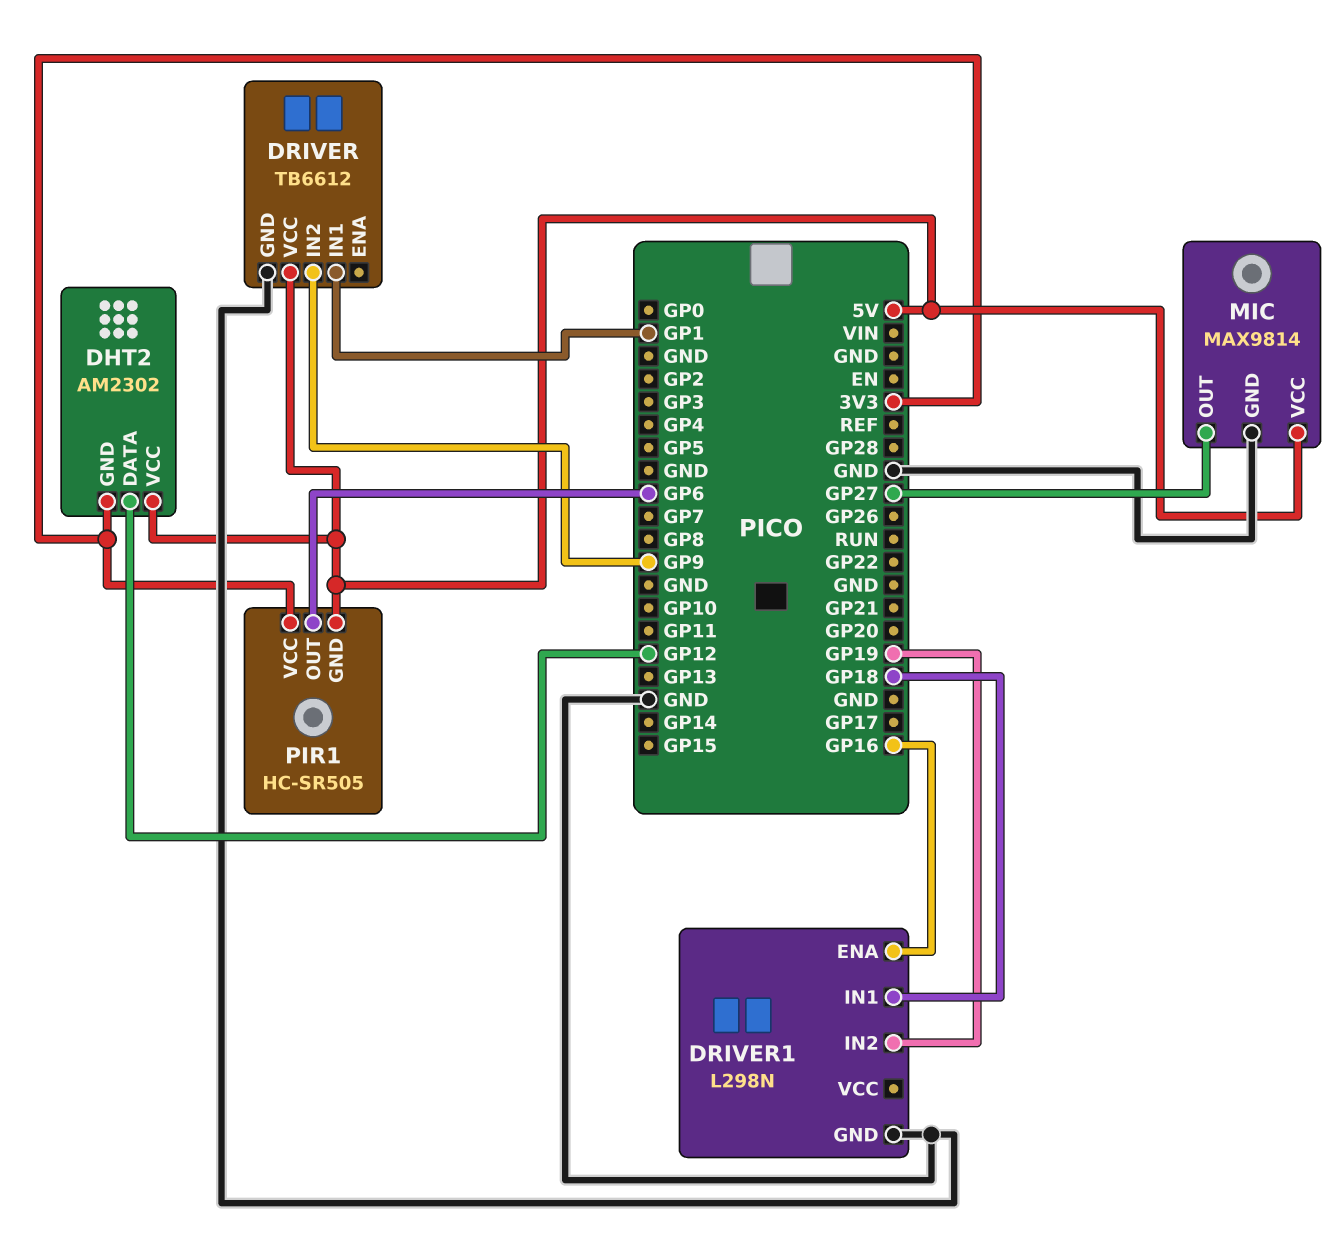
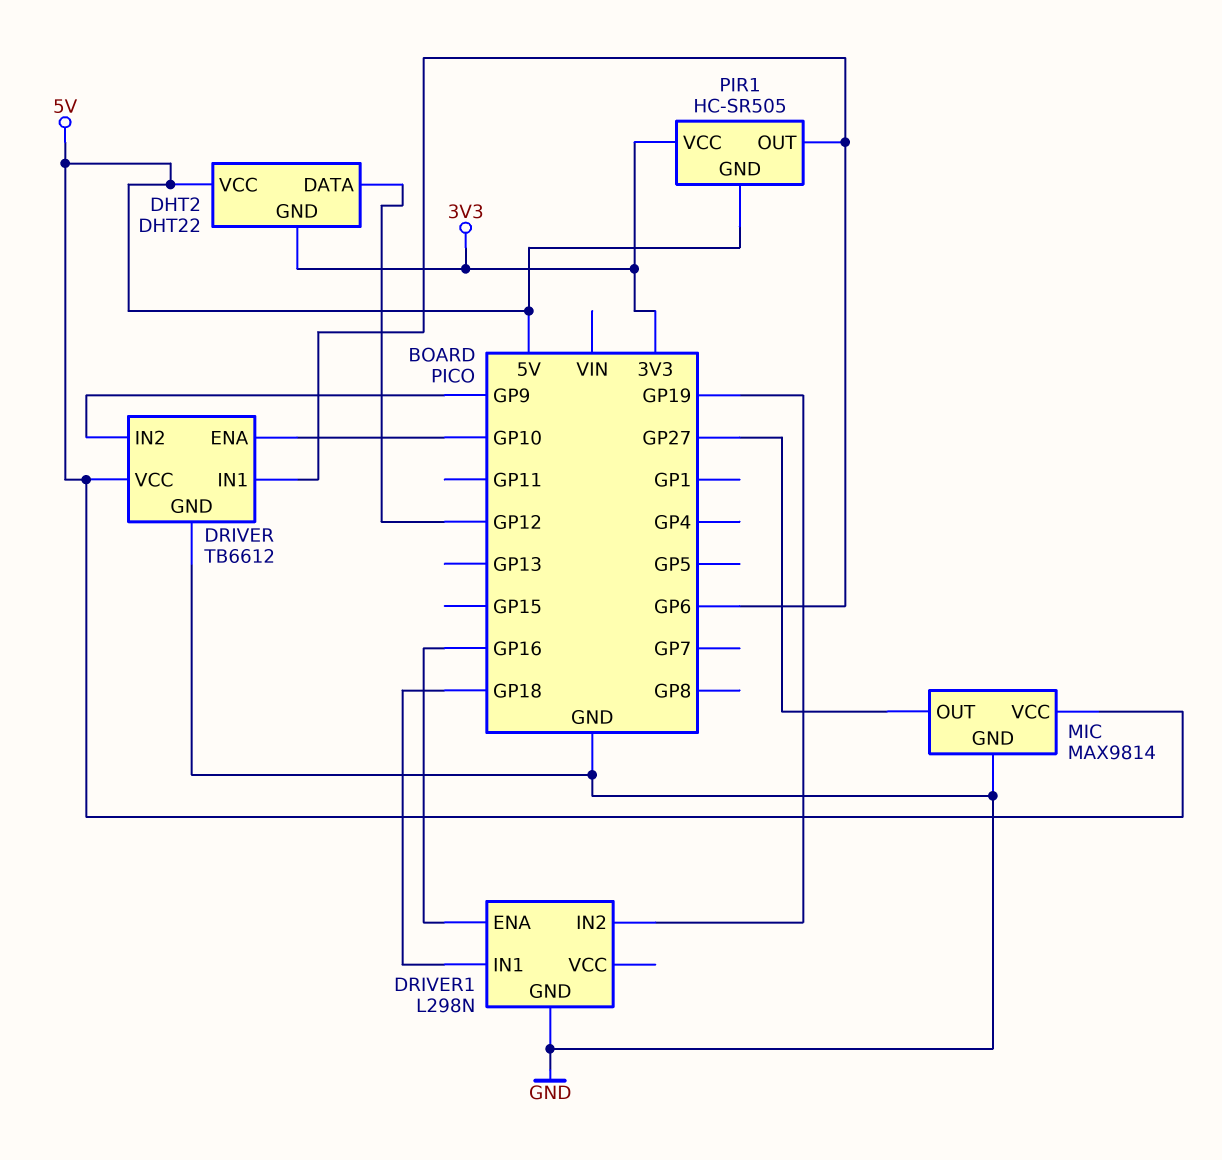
DHT2: AM2302 -> DHT22
DRIVER pin ENA: none -> GP10
DRIVER pin IN1: GP1 -> GP6

